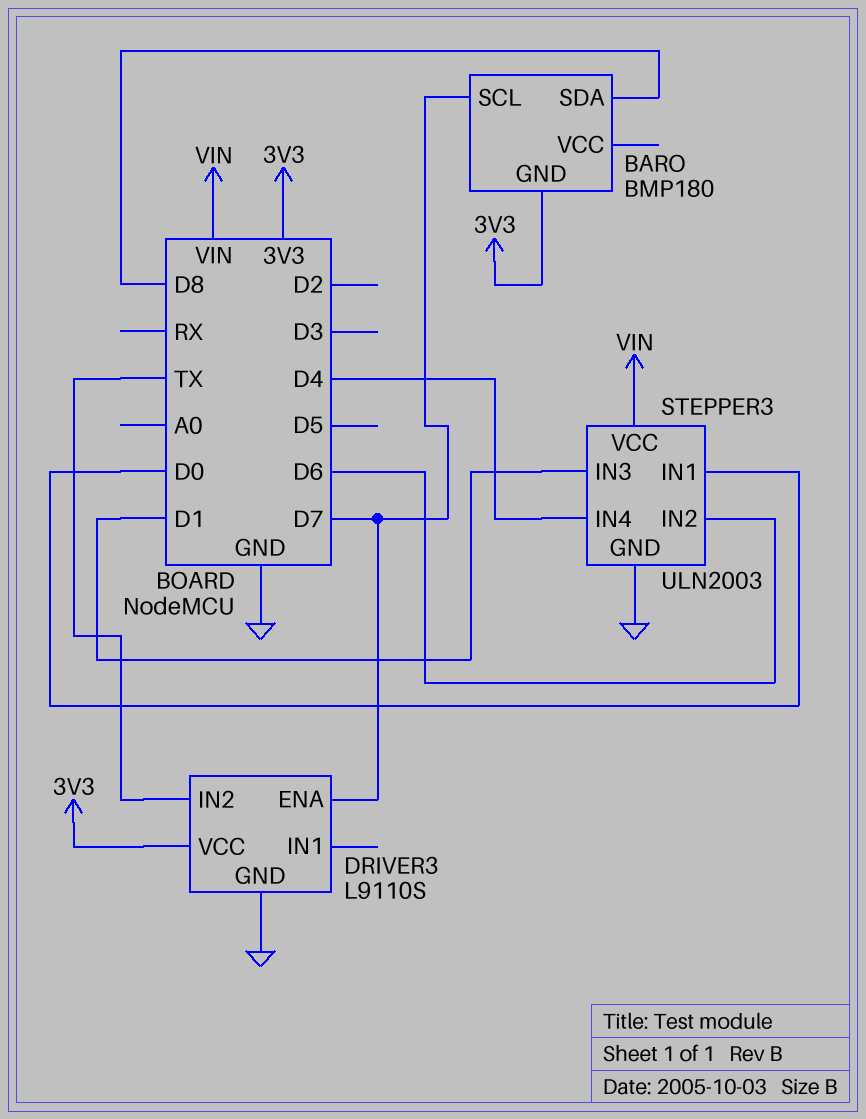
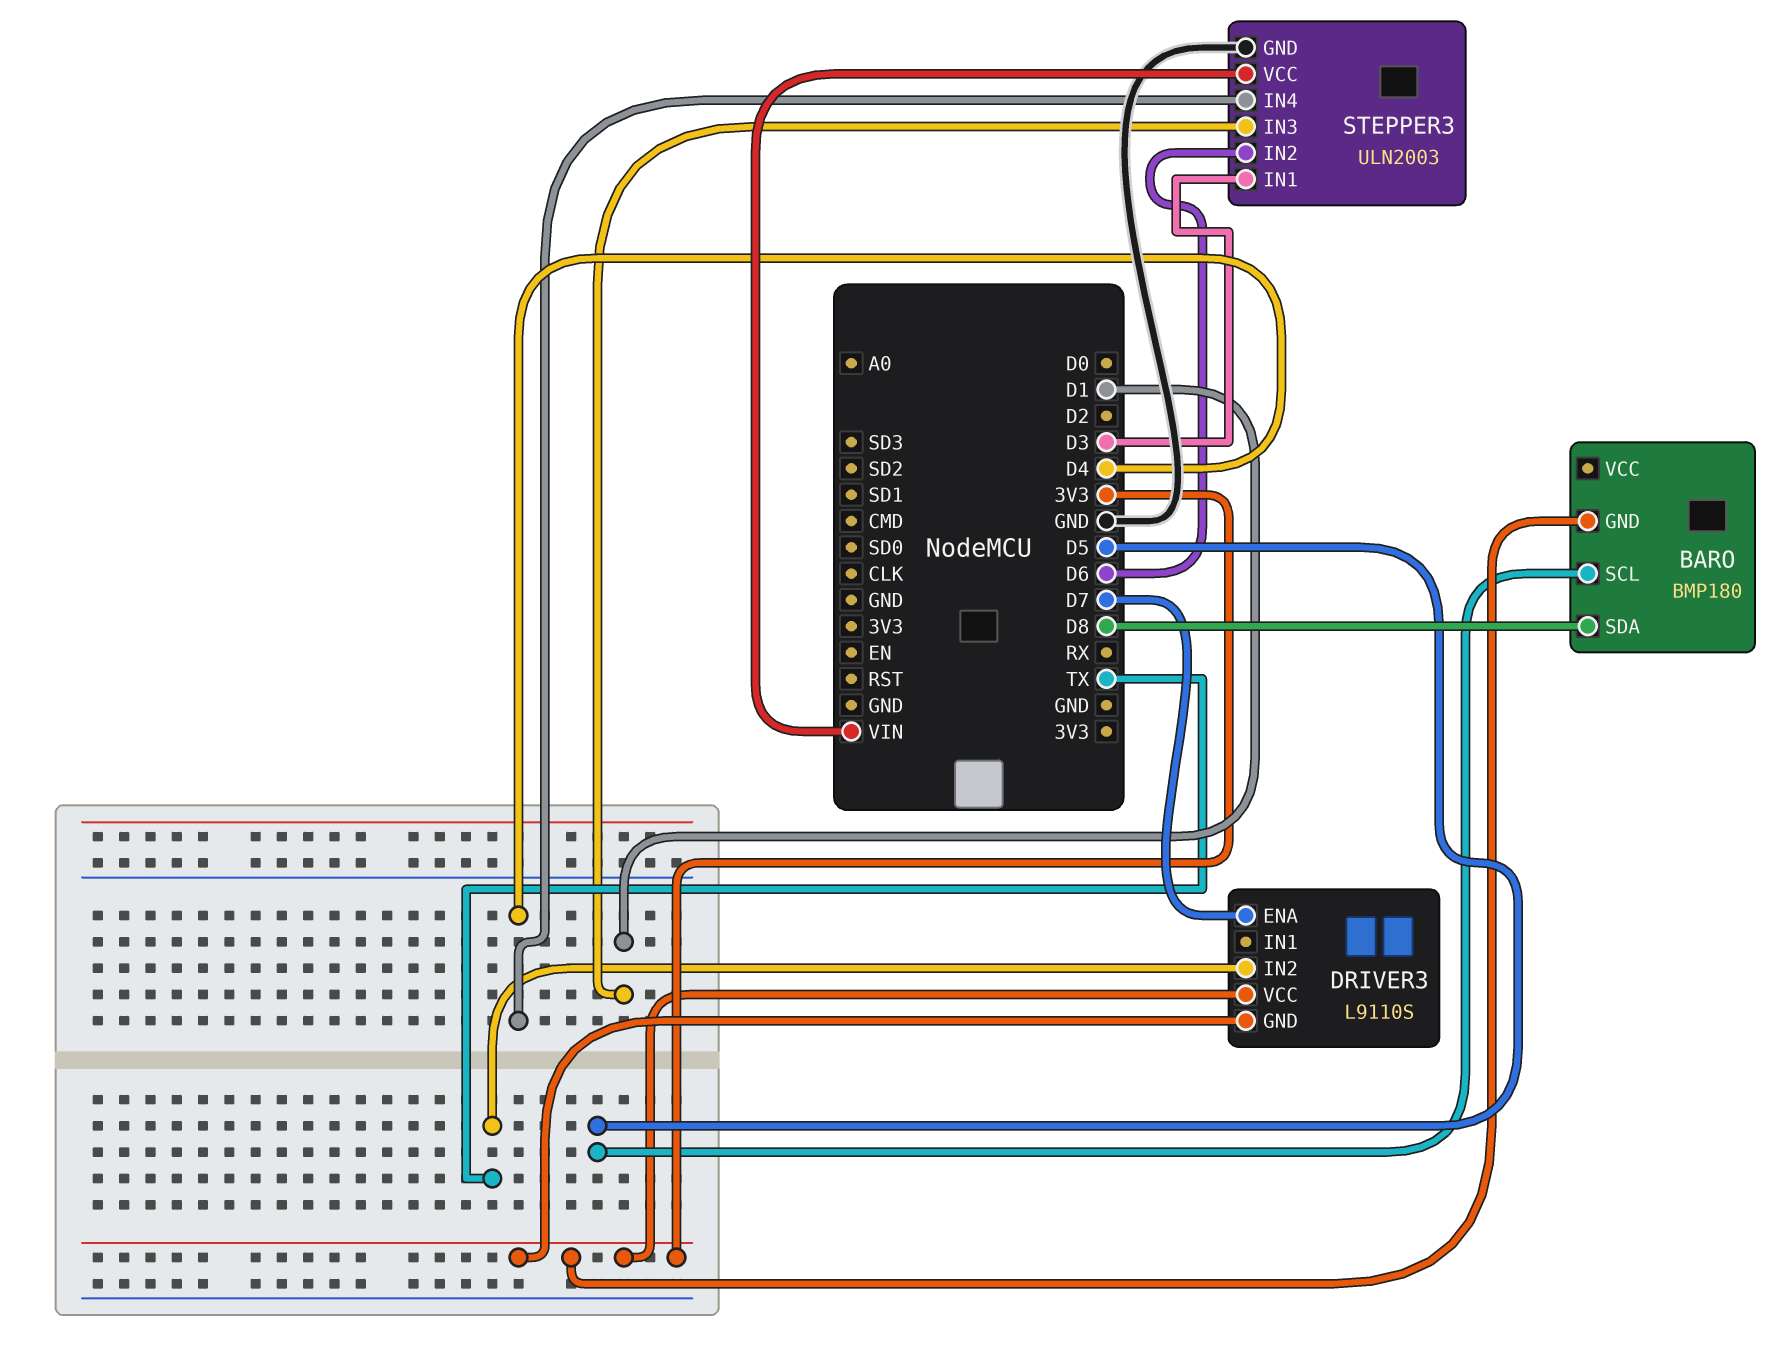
BARO pin SCL: D7 -> D5
DRIVER3 pin GND: GND -> 3V3
STEPPER3 pin IN1: D0 -> D3

